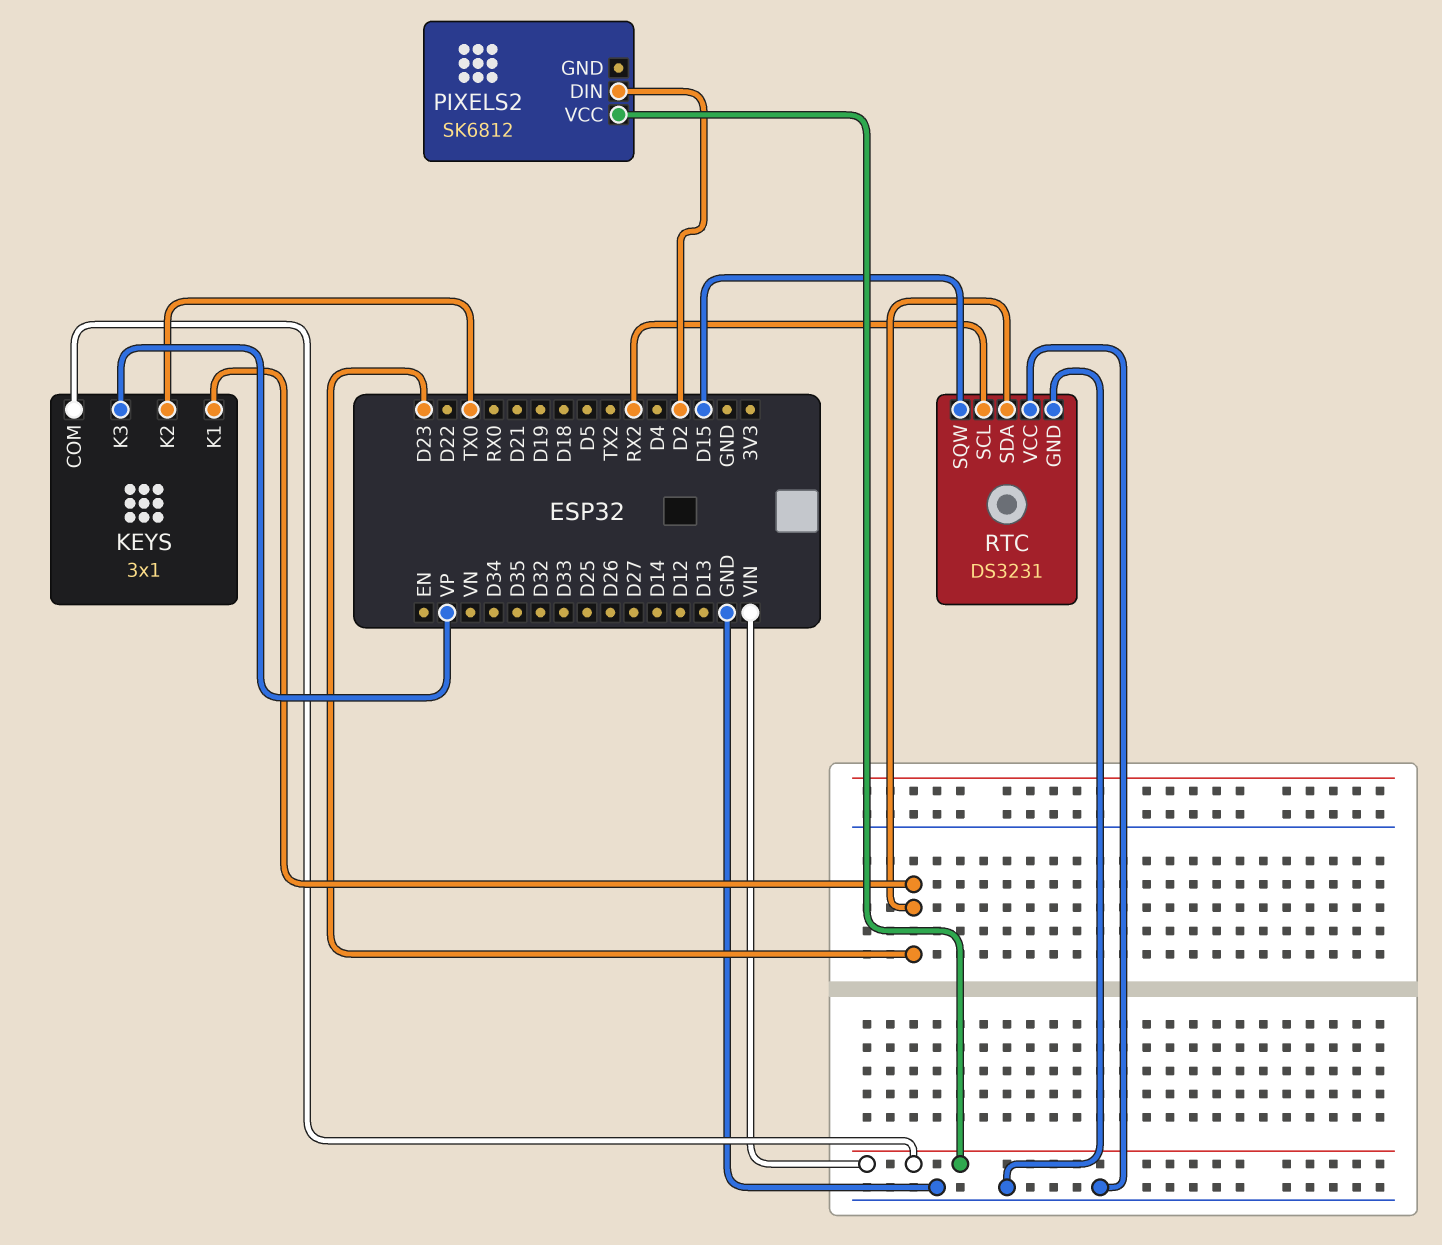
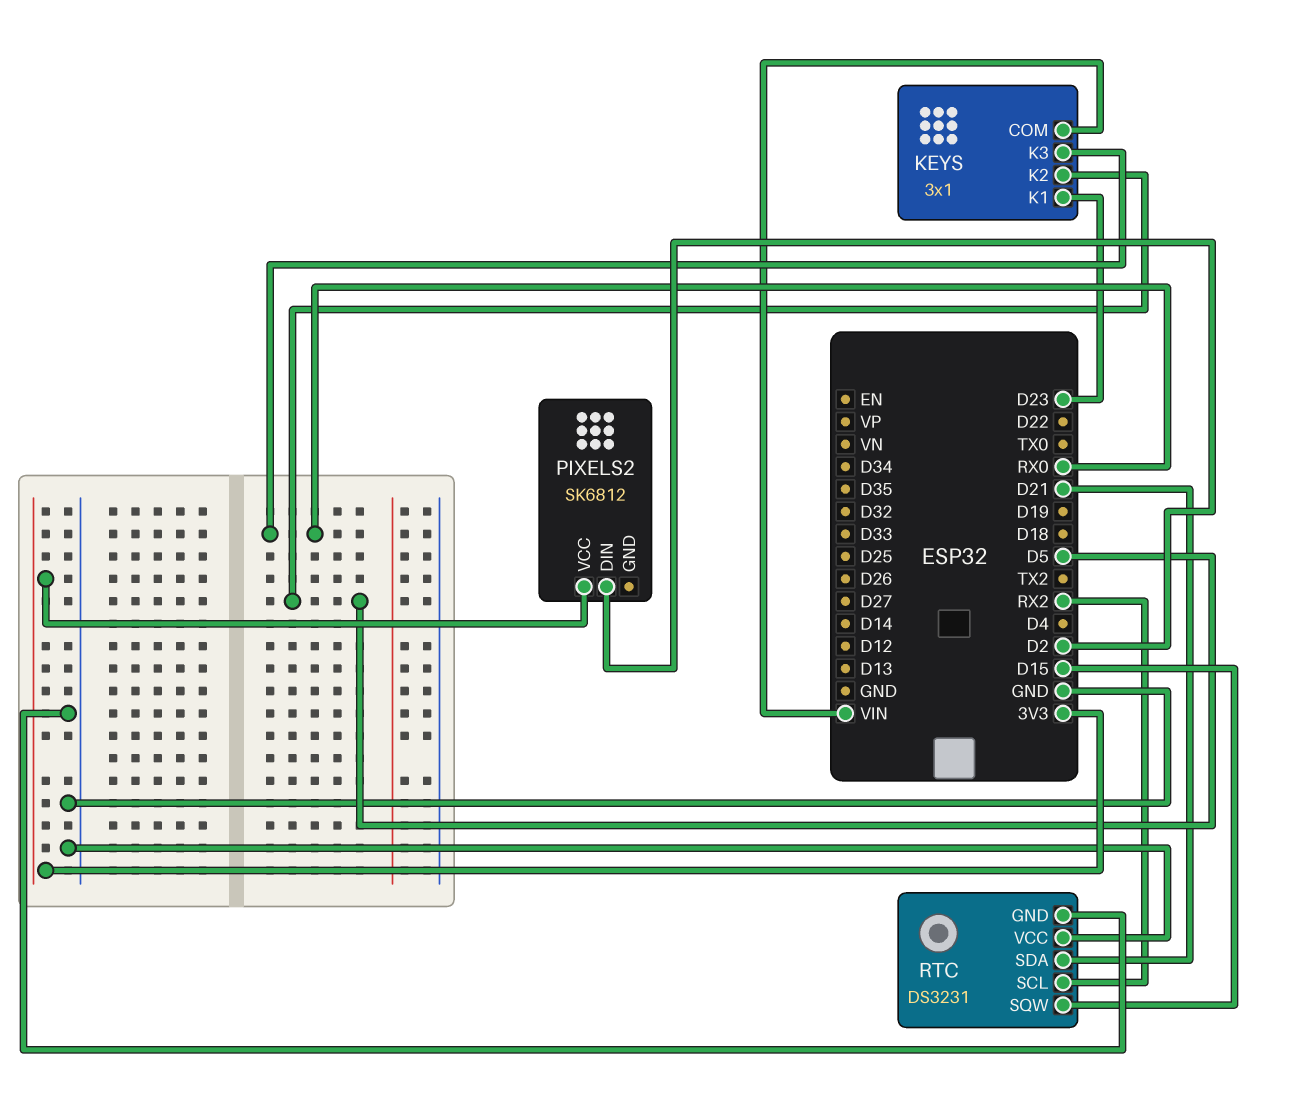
KEYS pin K2: TX0 -> D5
KEYS pin K3: VP -> RX0
PIXELS2 pin VCC: VIN -> 3V3
RTC pin SDA: D23 -> D21

